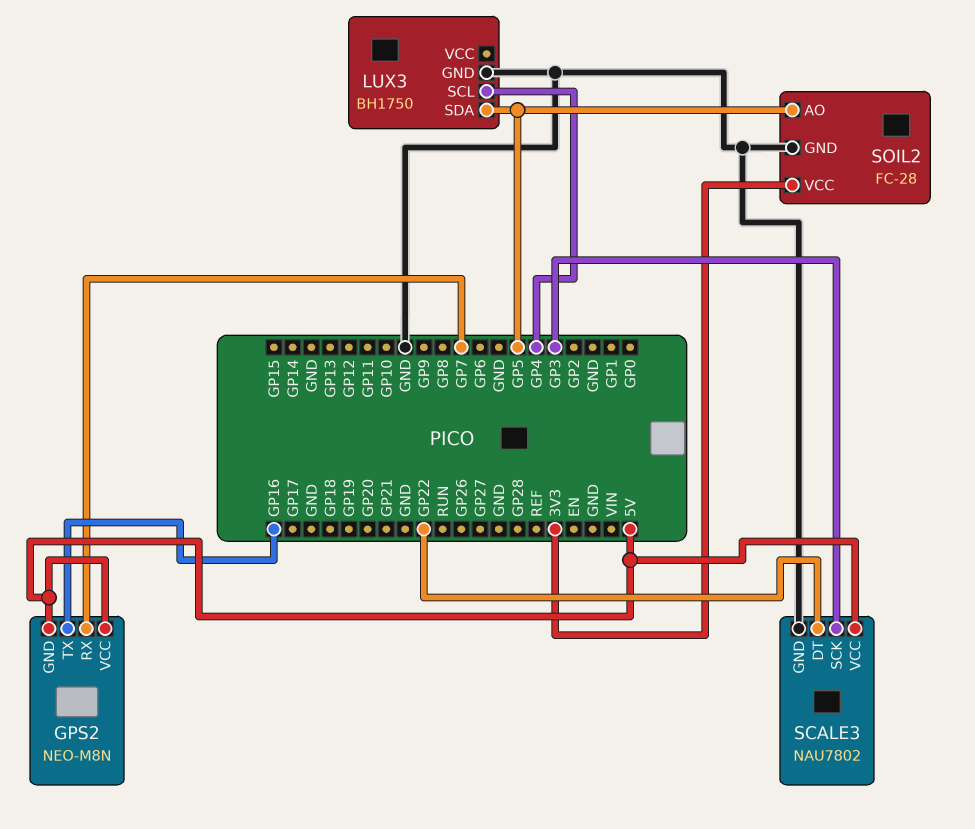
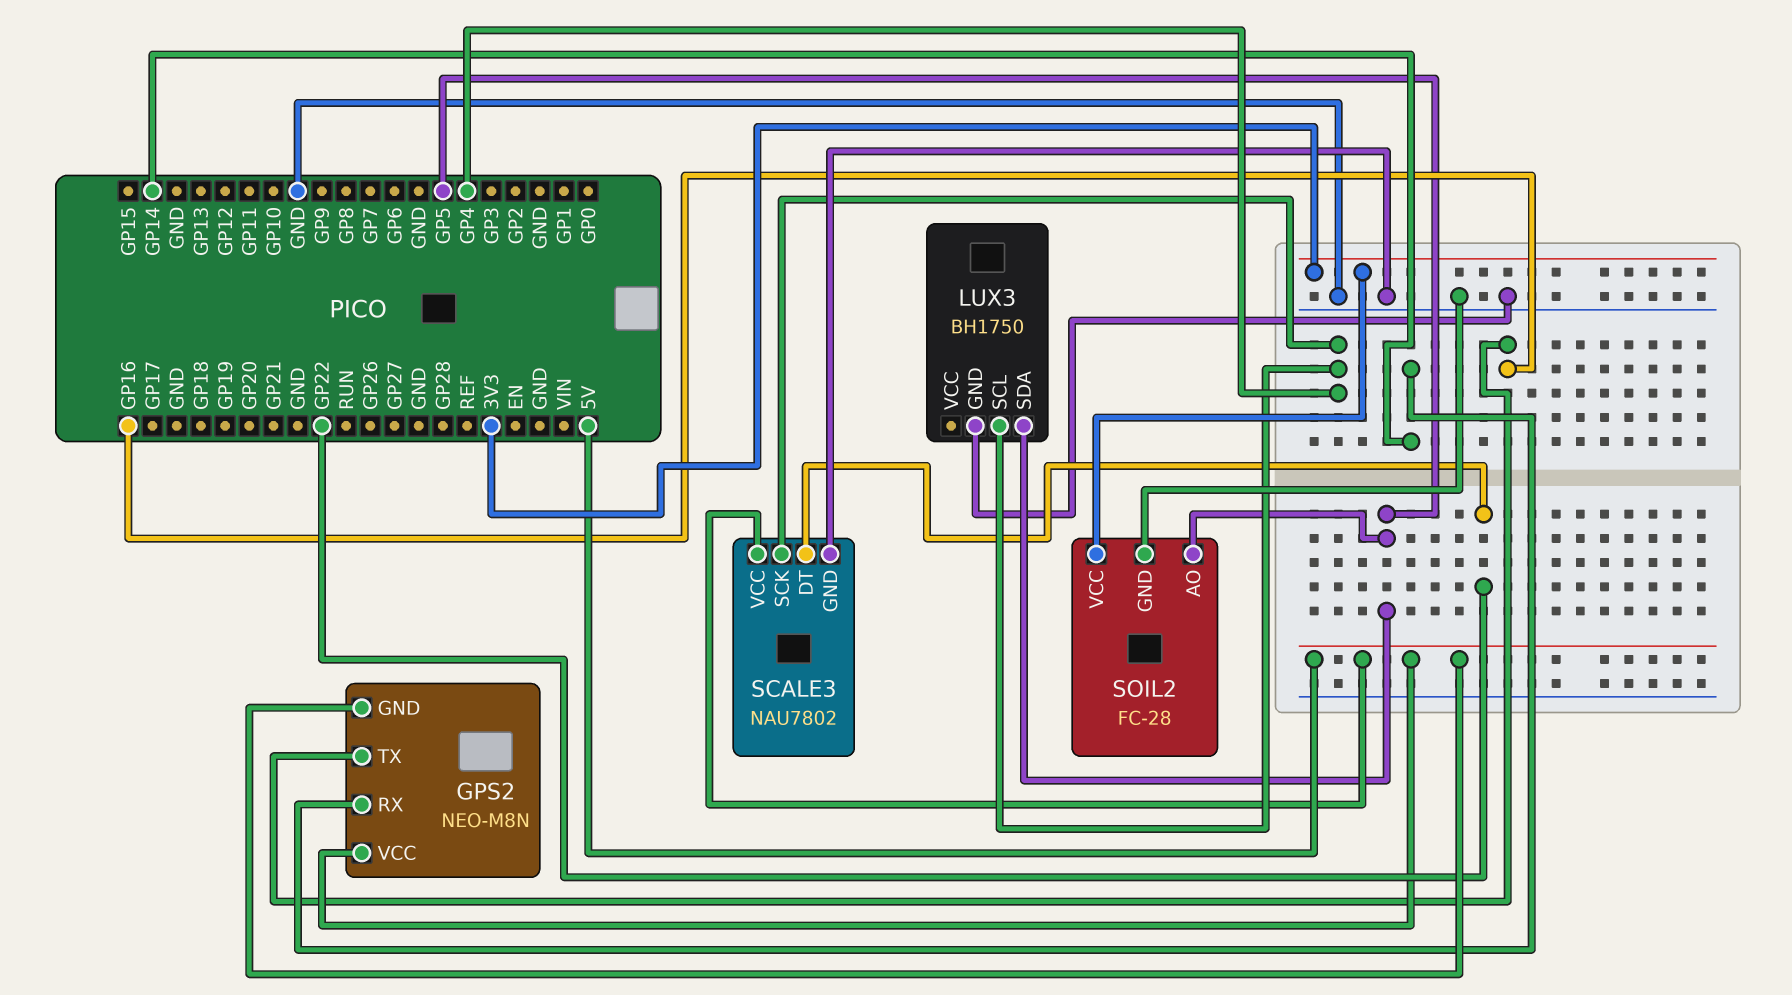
GPS2 pin RX: GP7 -> GP14
SCALE3 pin SCK: GP3 -> GP4

